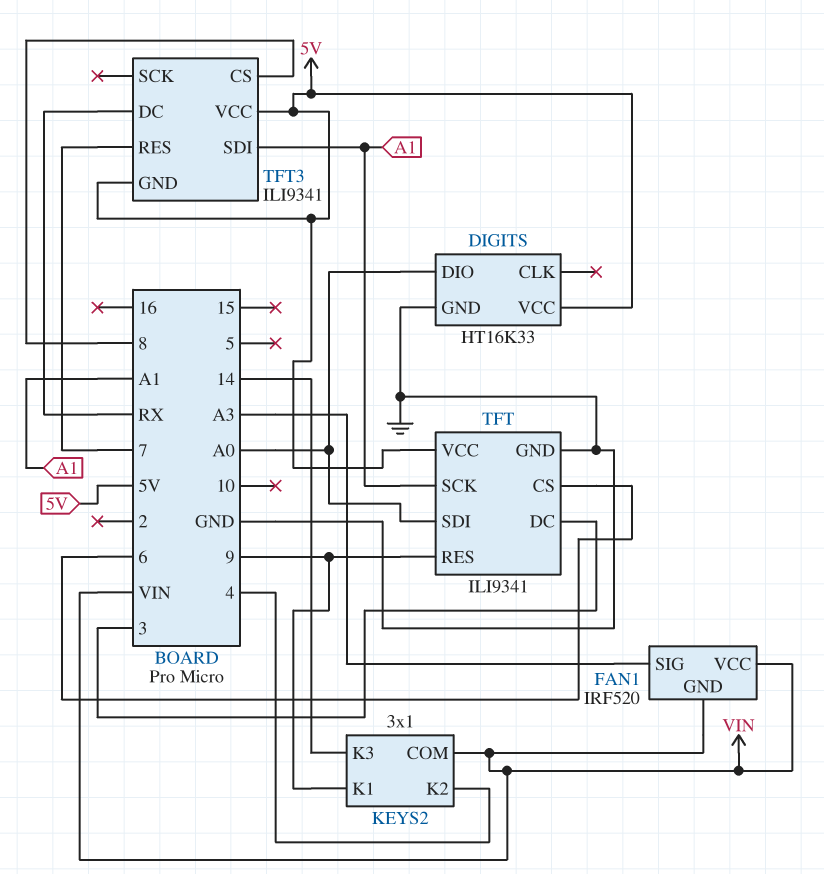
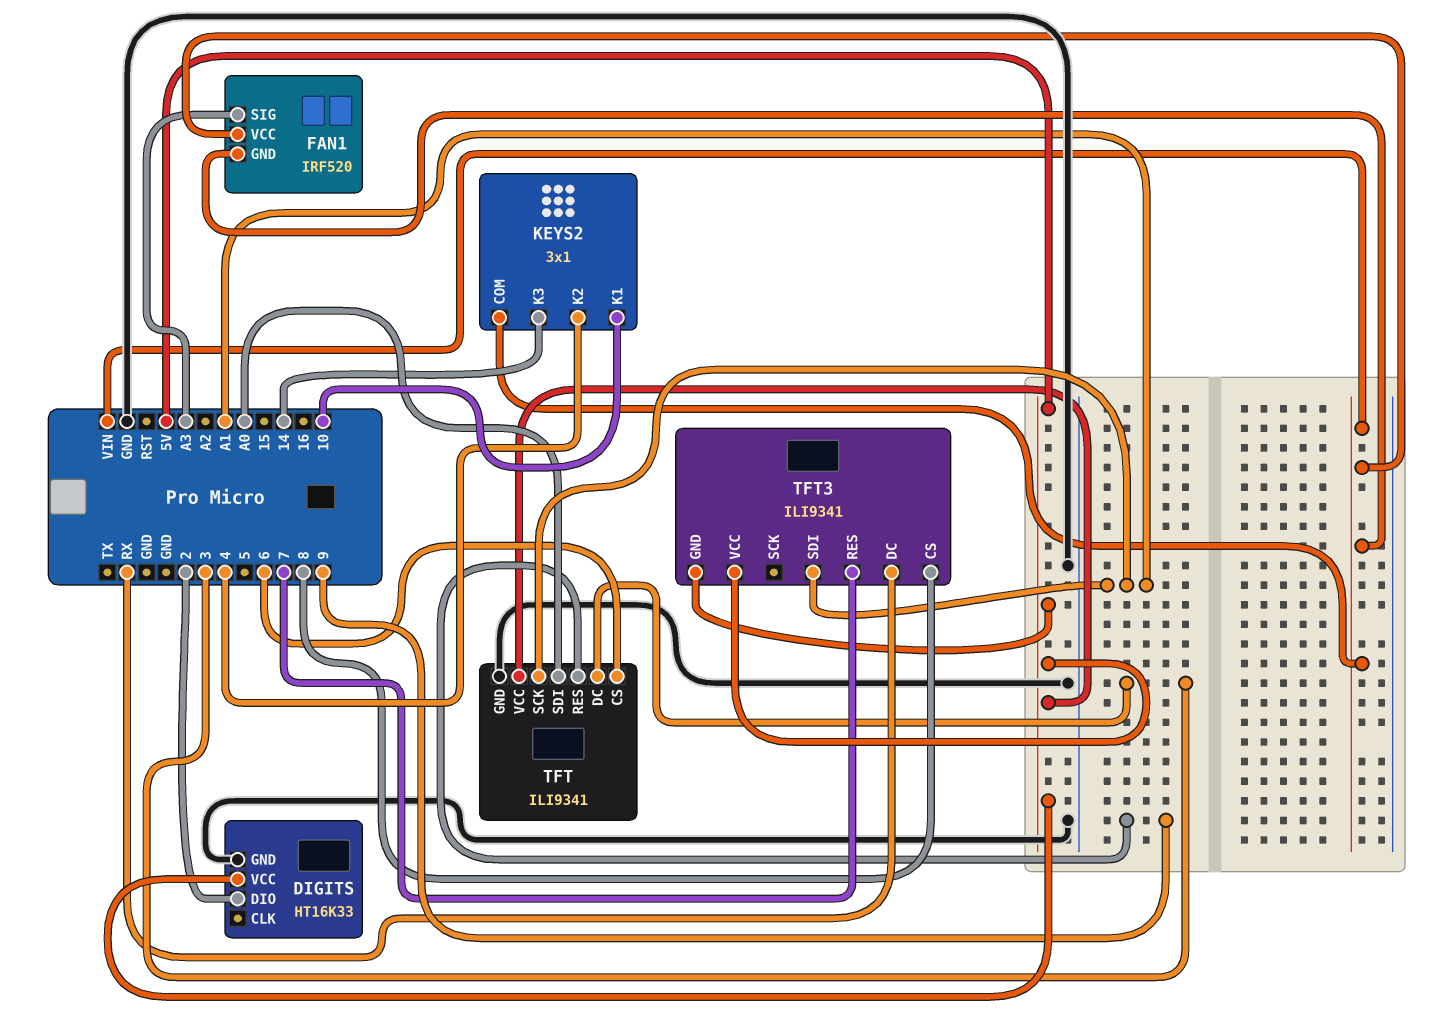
DIGITS pin DIO: A0 -> 2
KEYS2 pin K1: 9 -> 10

